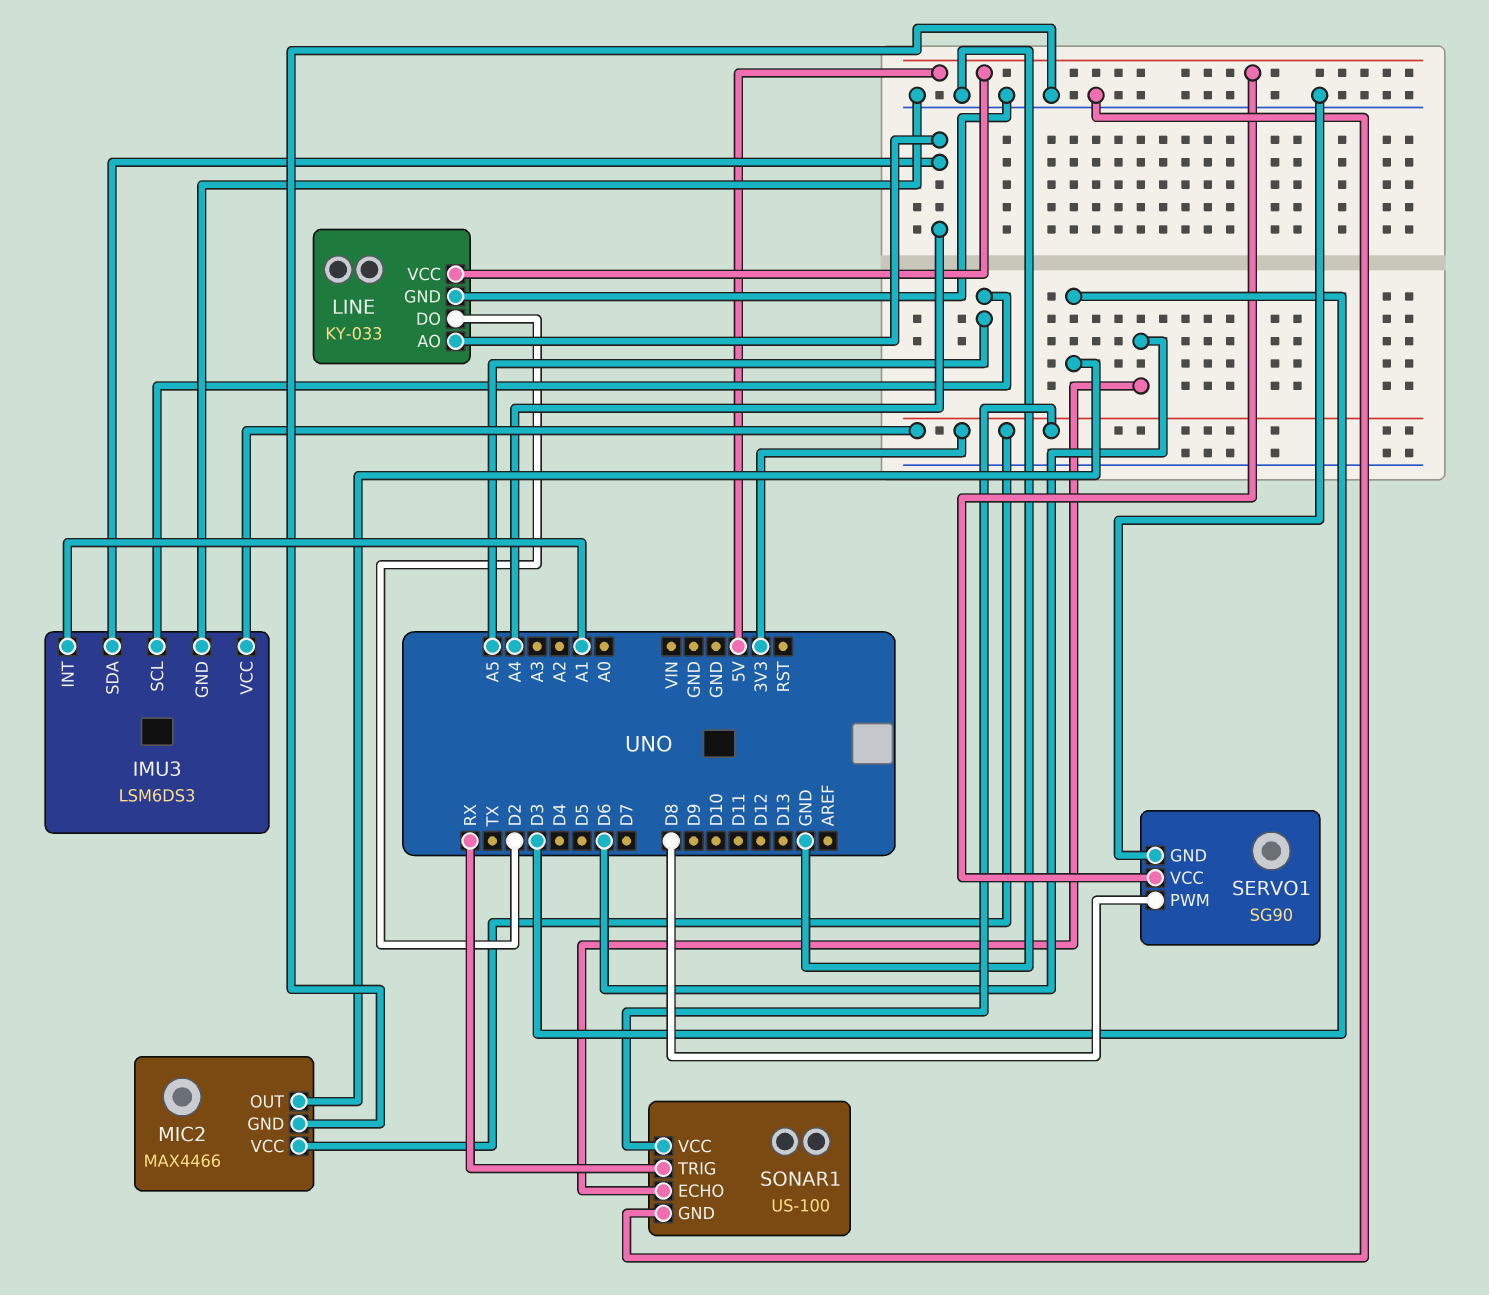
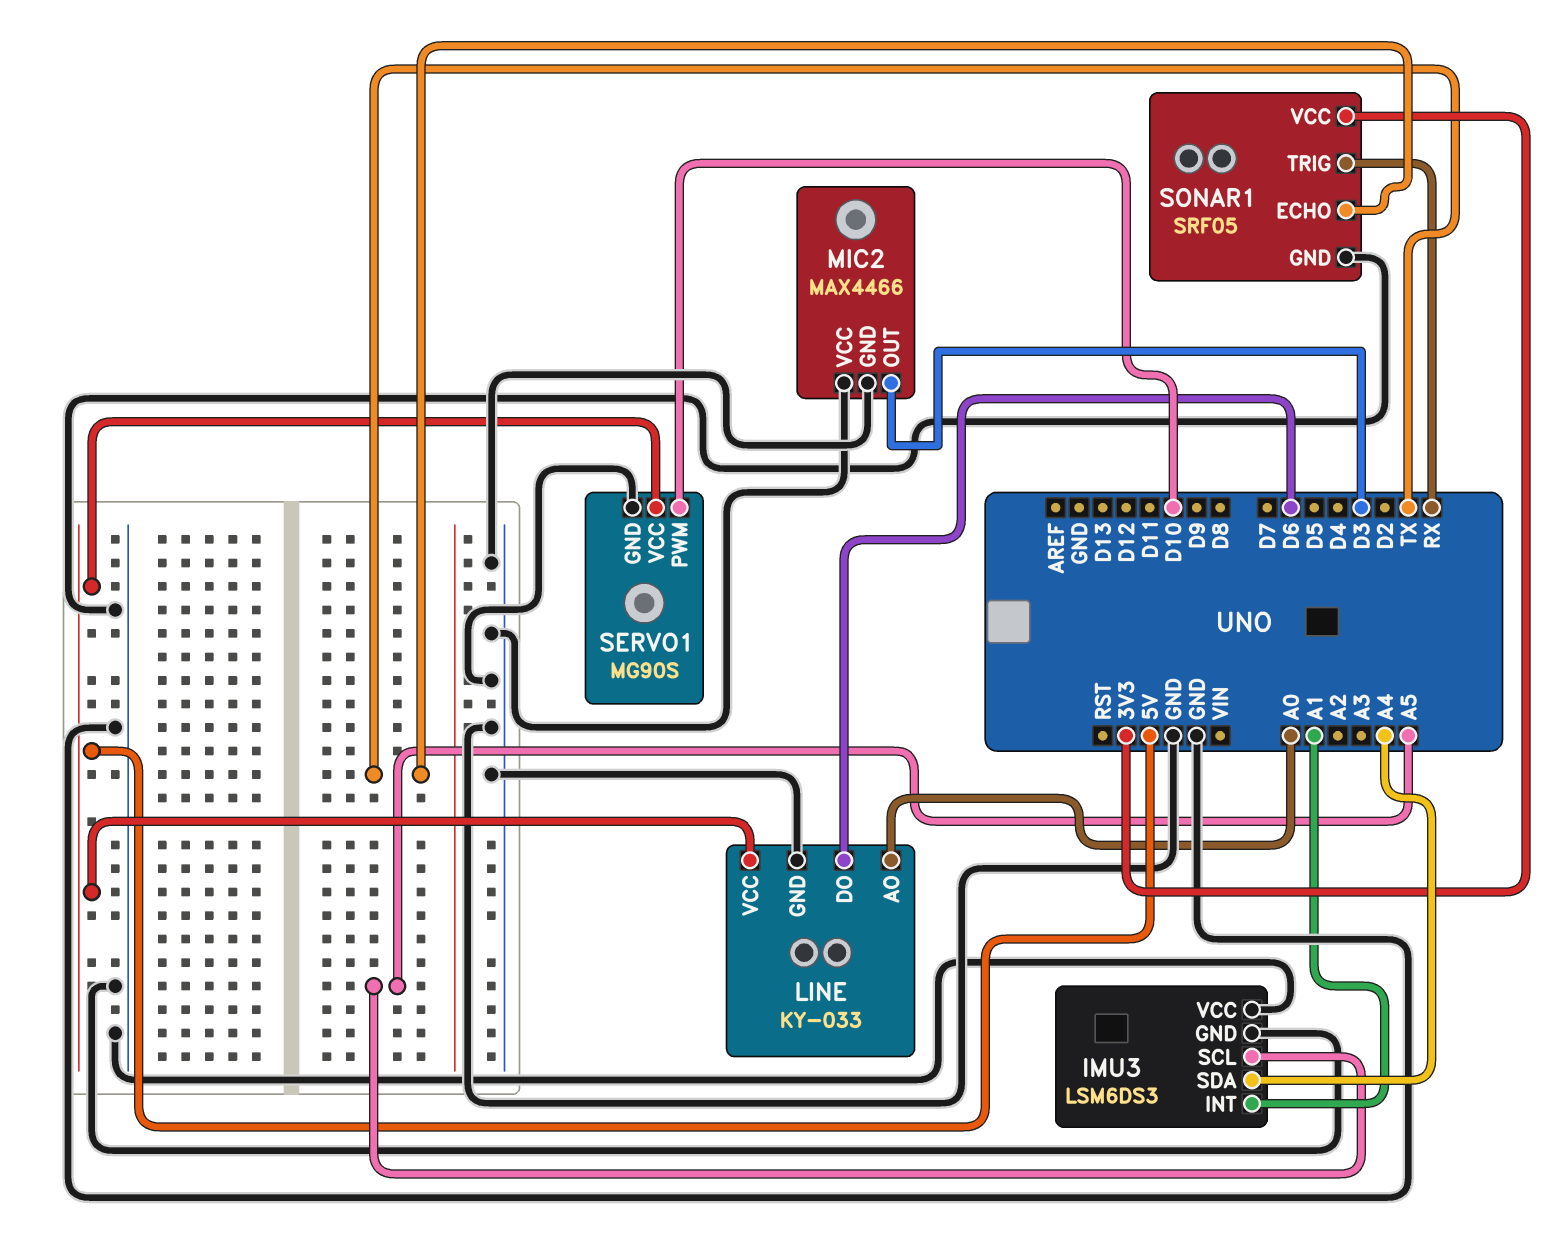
IMU3 pin VCC: 3V3 -> GND
LINE pin AO: A4 -> A0
LINE pin DO: D2 -> D6
MIC2 pin VCC: 3V3 -> GND
SERVO1: SG90 -> MG90S
SERVO1 pin PWM: D8 -> D10
SONAR1: US-100 -> SRF05
SONAR1 pin ECHO: D6 -> TX

